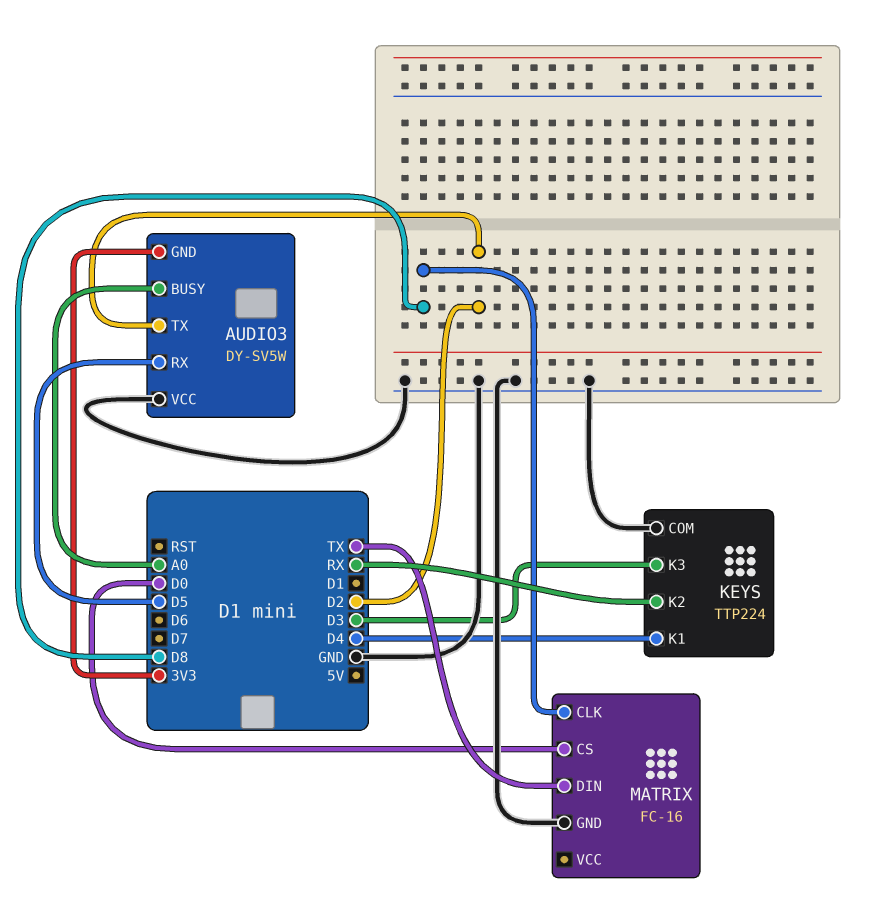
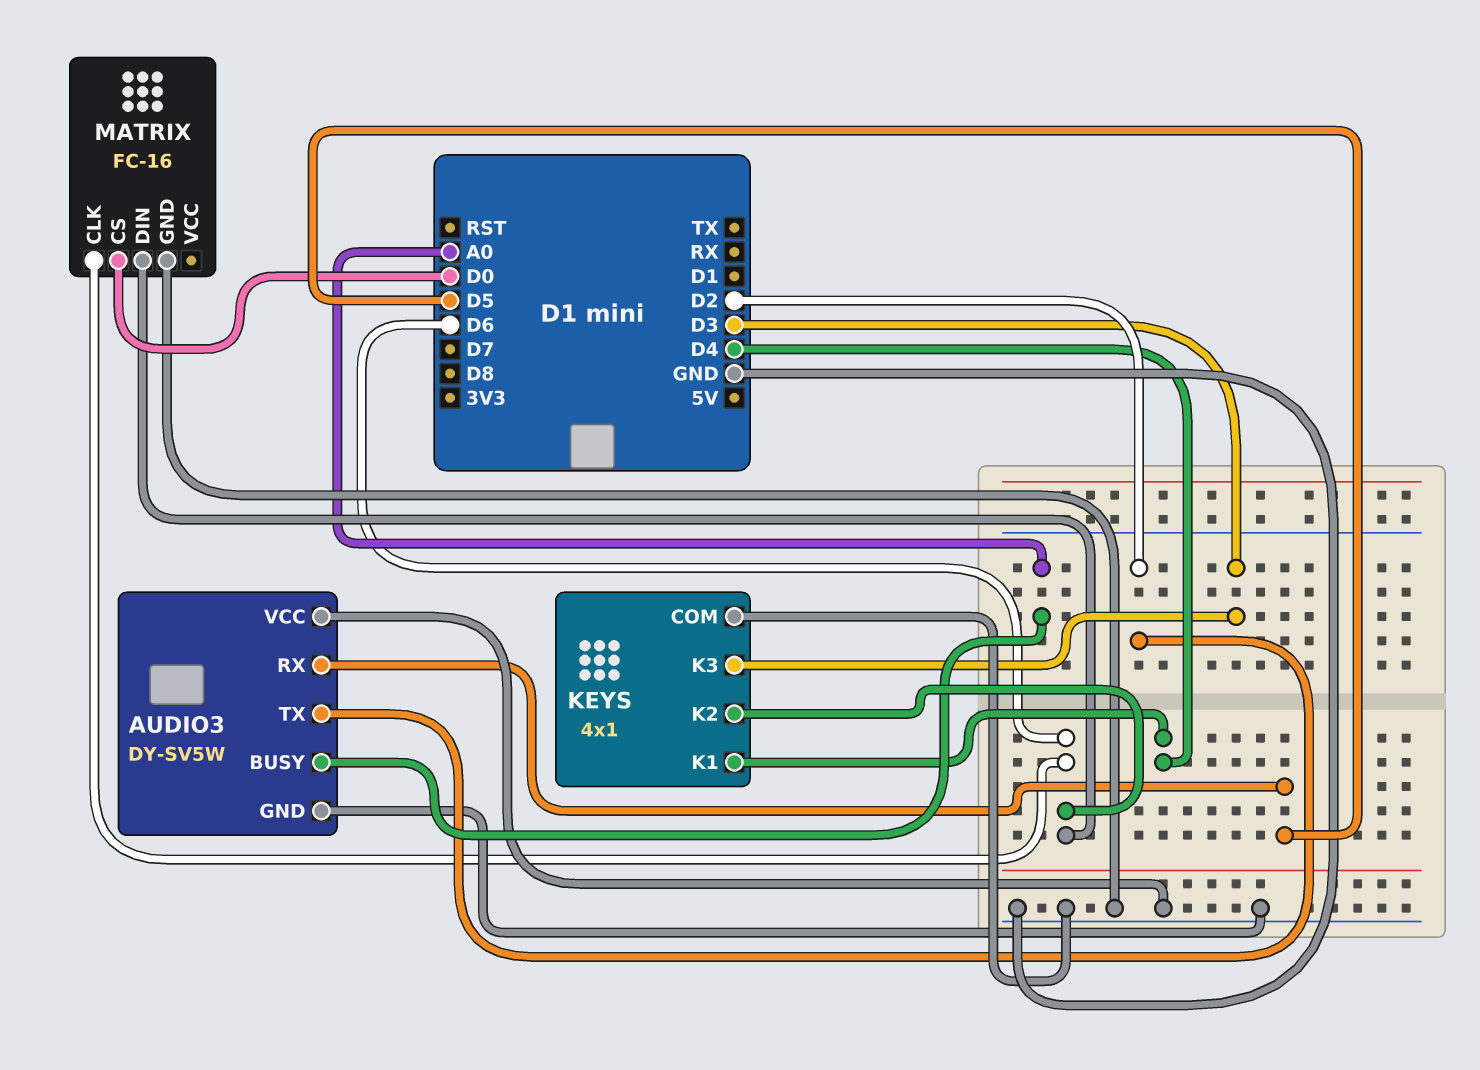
AUDIO3 pin GND: 3V3 -> GND
KEYS: TTP224 -> 4x1
KEYS pin K2: RX -> D6
MATRIX pin CLK: D8 -> D6
MATRIX pin DIN: TX -> D6

